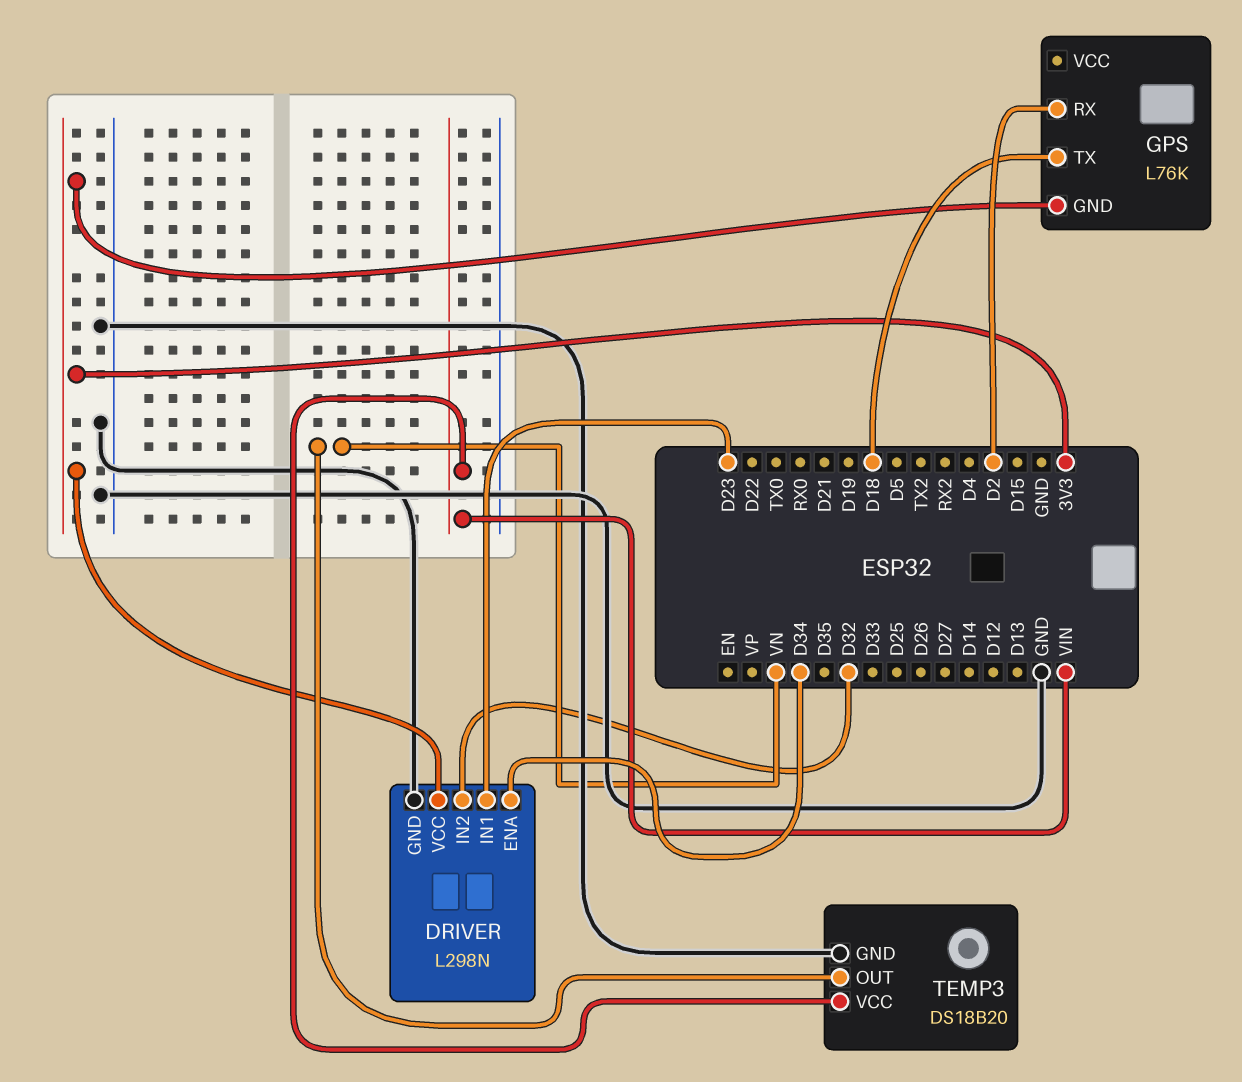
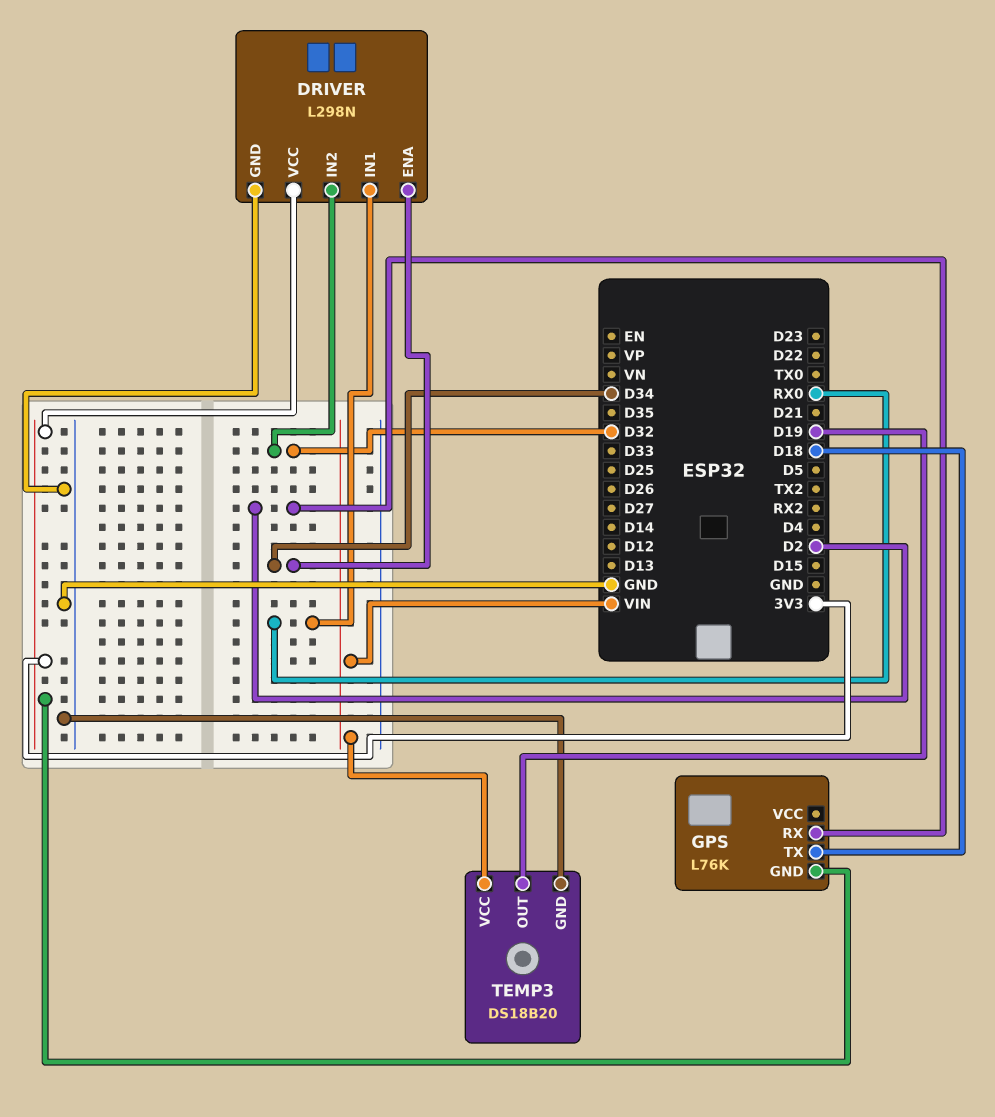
DRIVER pin IN1: D23 -> RX0
TEMP3 pin OUT: VN -> D19

